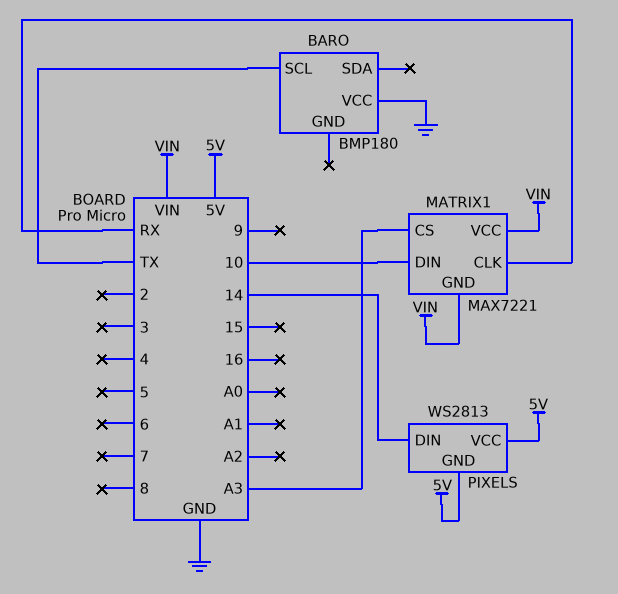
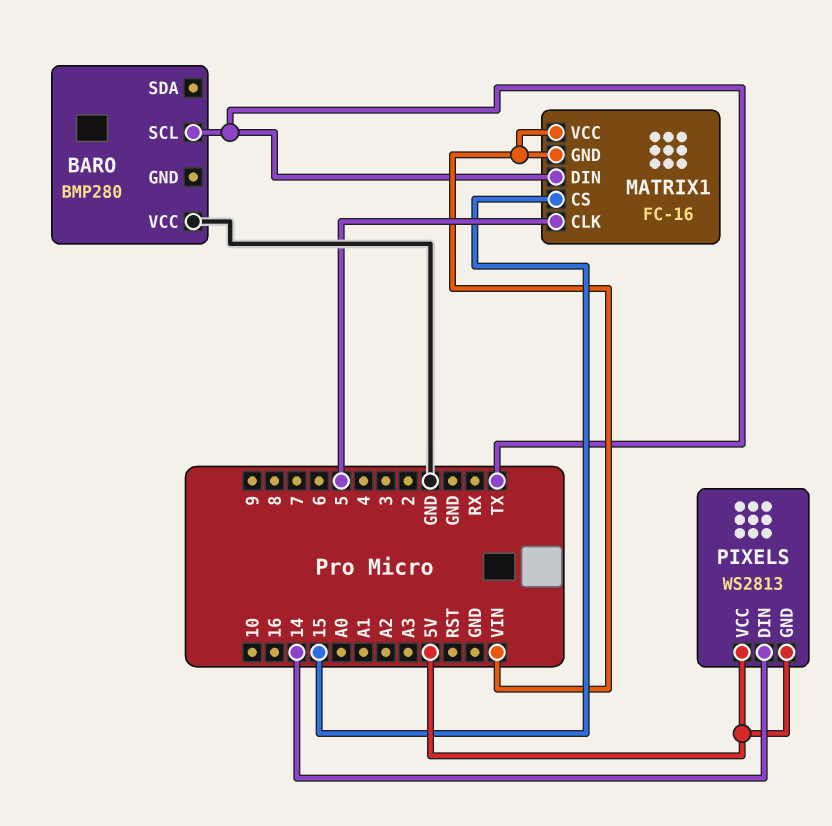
BARO: BMP180 -> BMP280
MATRIX1: MAX7221 -> FC-16
MATRIX1 pin CLK: RX -> 5
MATRIX1 pin CS: A3 -> 15
MATRIX1 pin DIN: 10 -> TX

